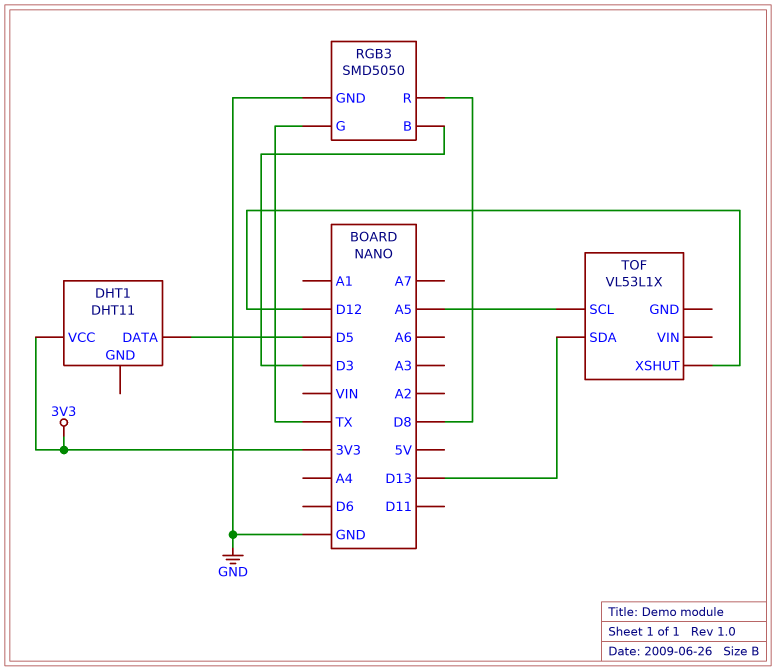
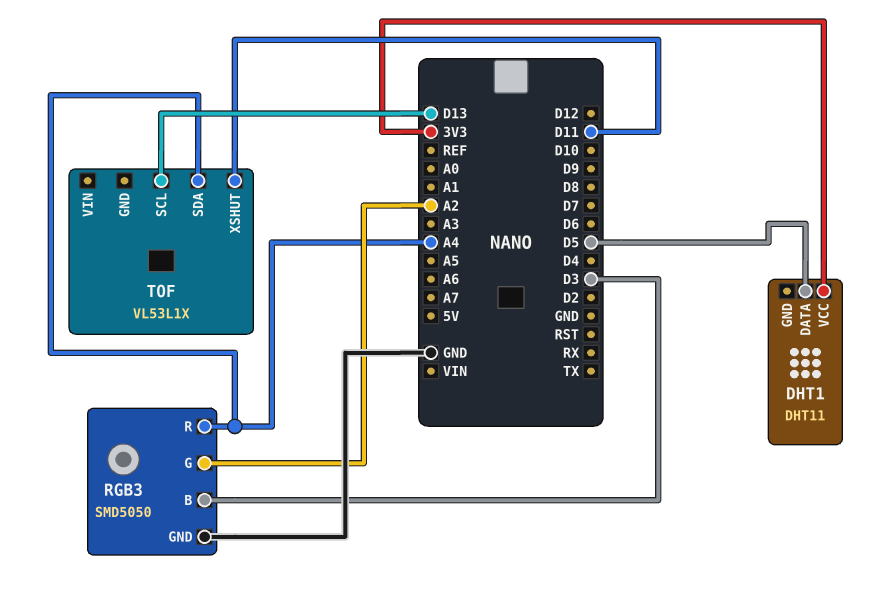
RGB3 pin G: TX -> A2
RGB3 pin R: D8 -> A4
TOF pin SCL: A5 -> D13
TOF pin SDA: D13 -> A4
TOF pin XSHUT: D12 -> D11

